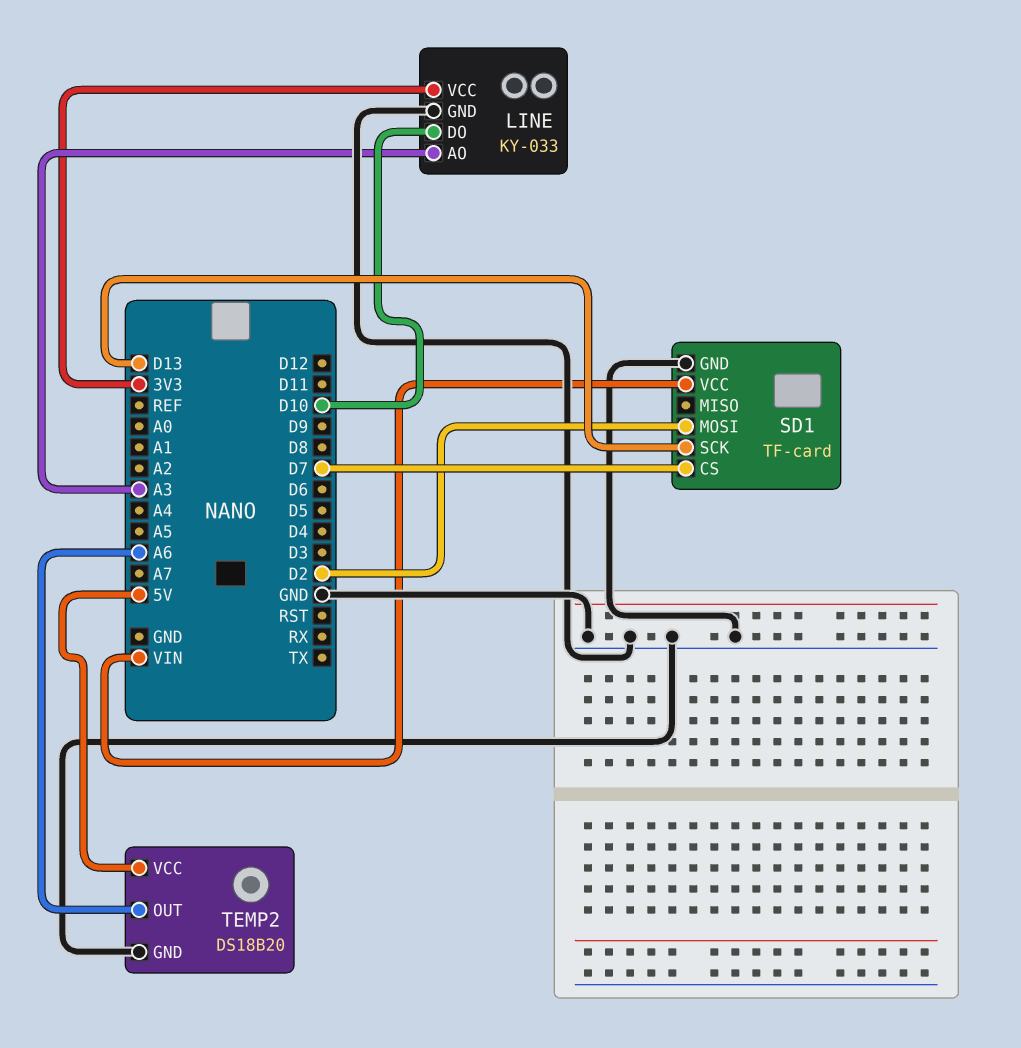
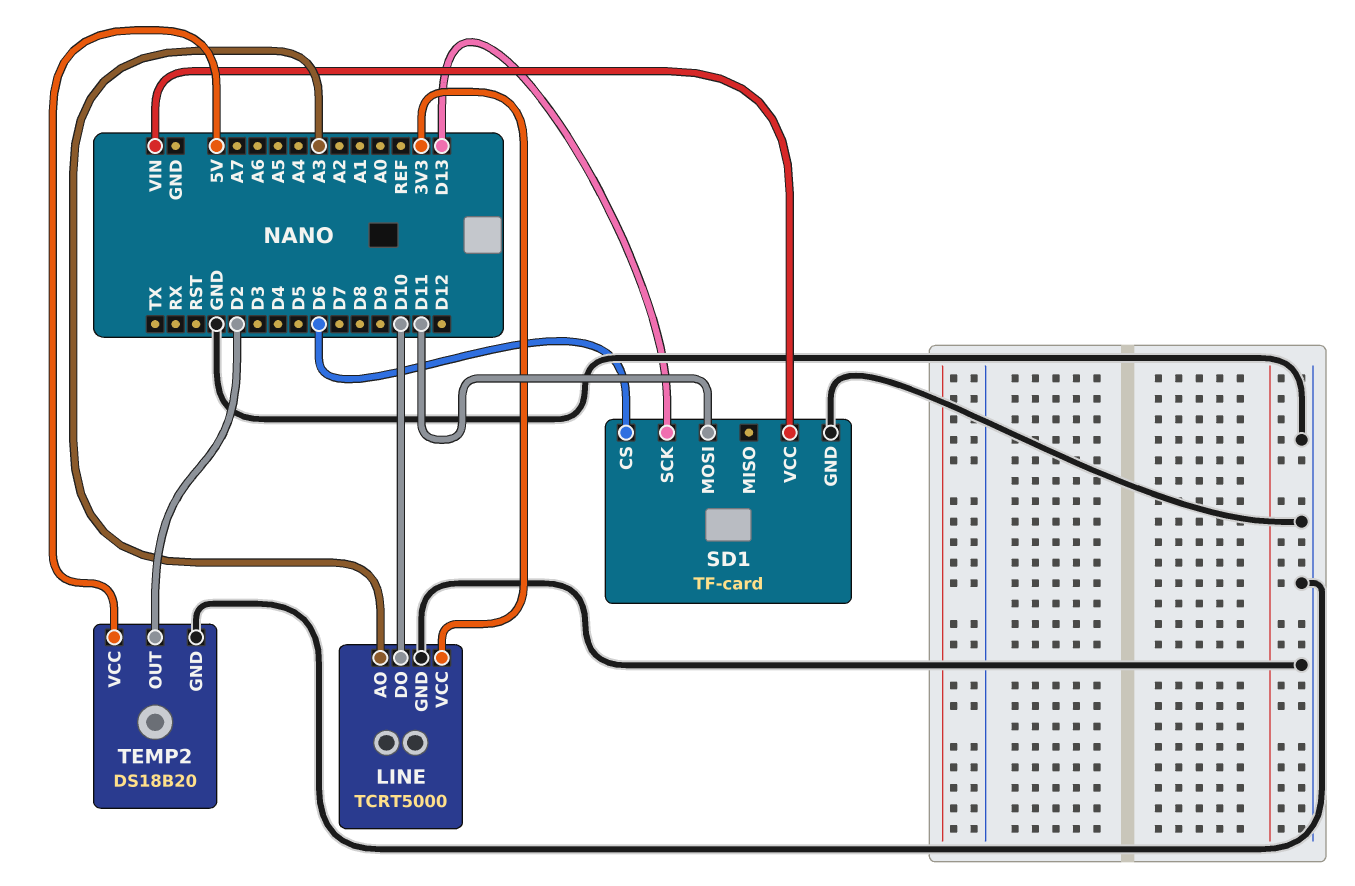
LINE: KY-033 -> TCRT5000
SD1 pin CS: D7 -> D6
SD1 pin MOSI: D2 -> D11
TEMP2 pin OUT: A6 -> D2

